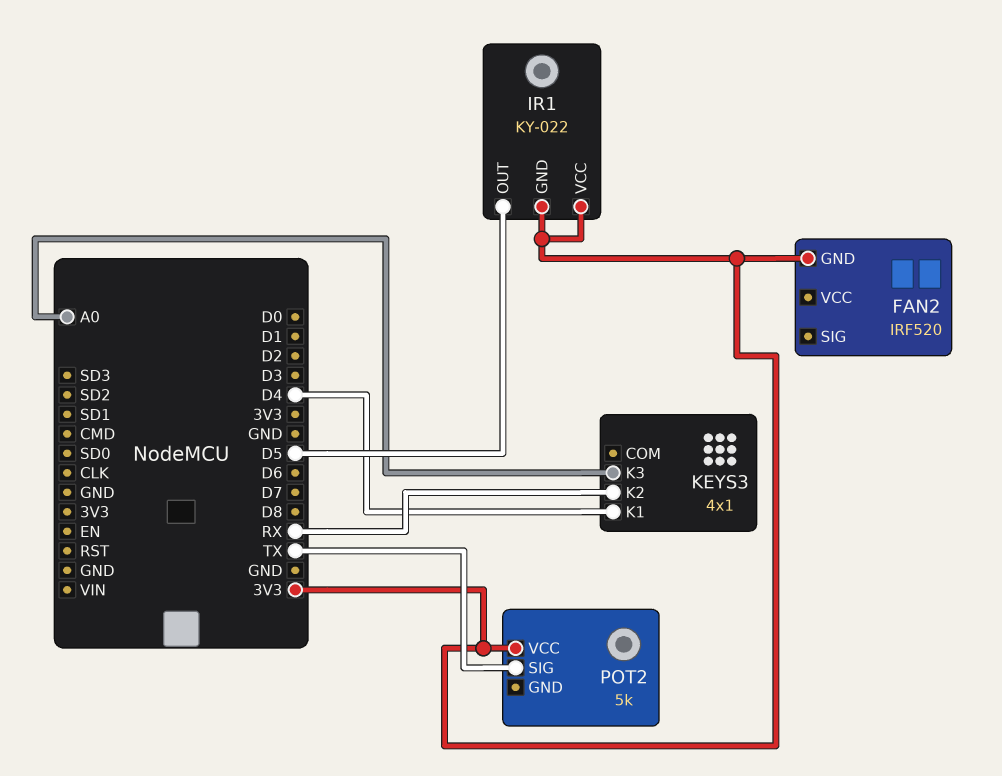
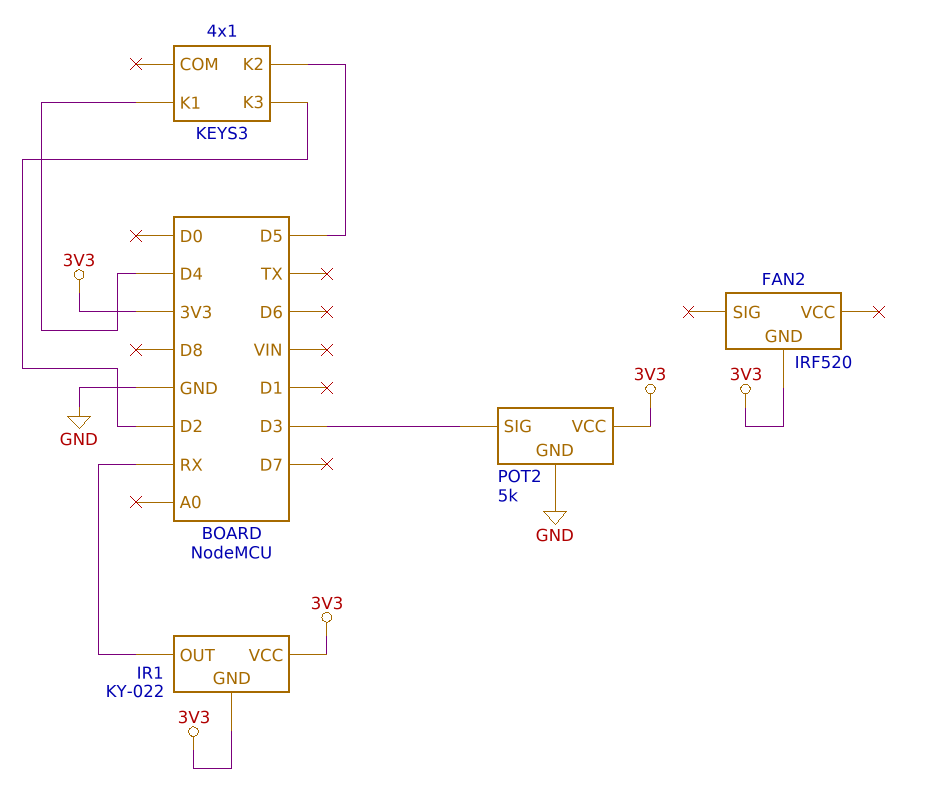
IR1 pin OUT: D5 -> RX
KEYS3 pin K2: RX -> D5
KEYS3 pin K3: A0 -> D2
POT2 pin GND: none -> GND
POT2 pin SIG: TX -> D3

